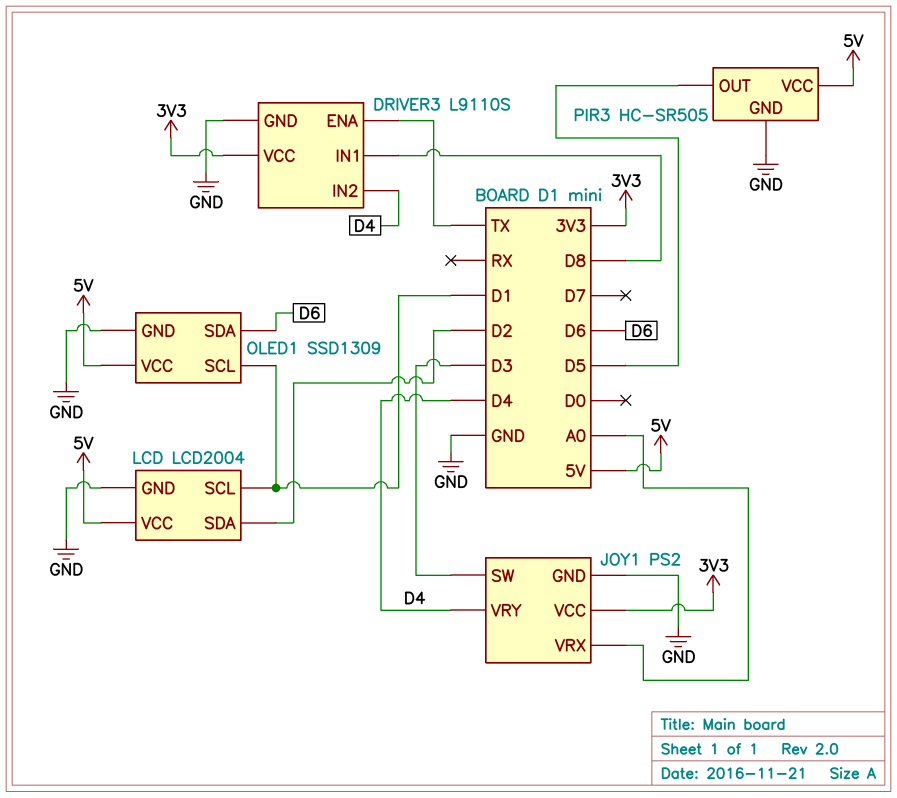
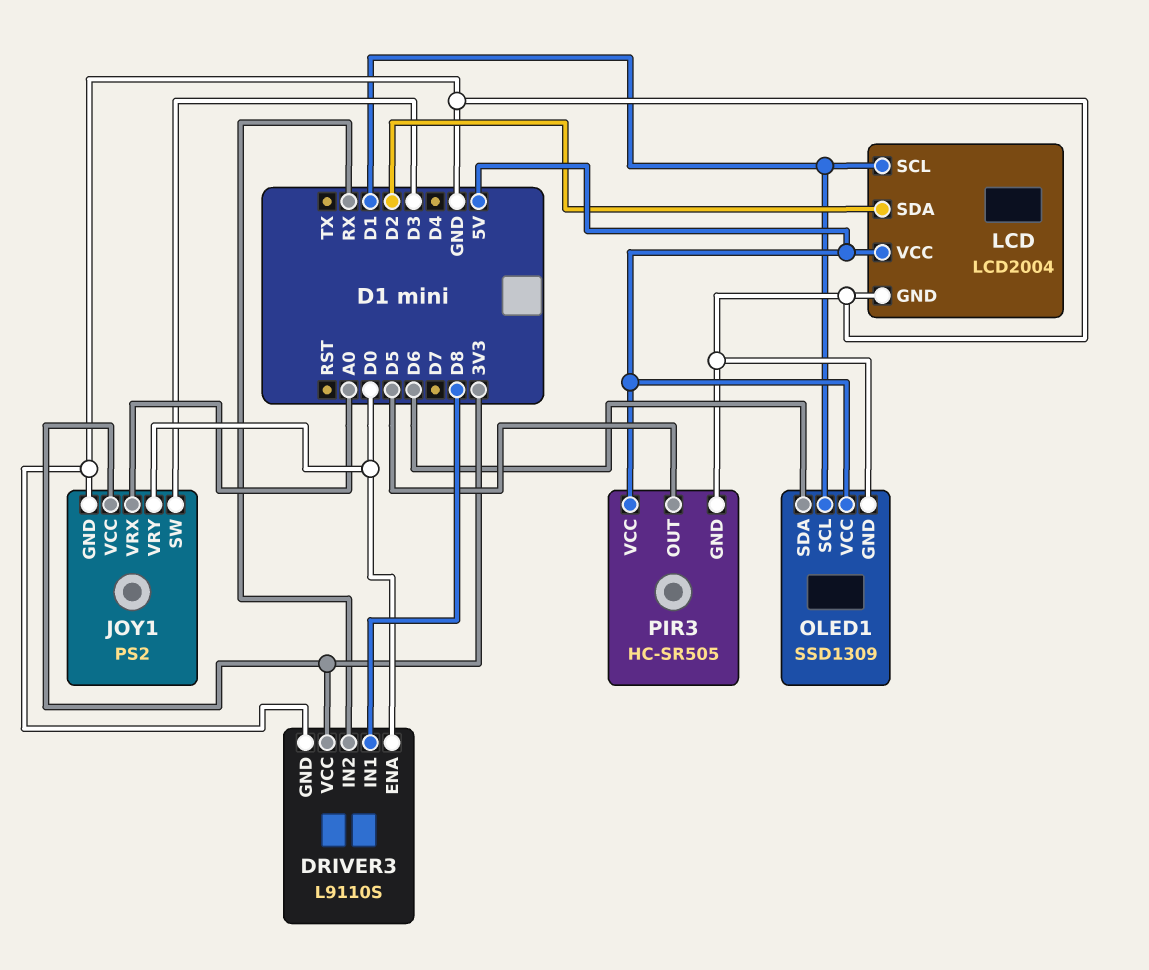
DRIVER3 pin ENA: TX -> D0
DRIVER3 pin IN2: D4 -> RX
JOY1 pin VRY: D4 -> D0

